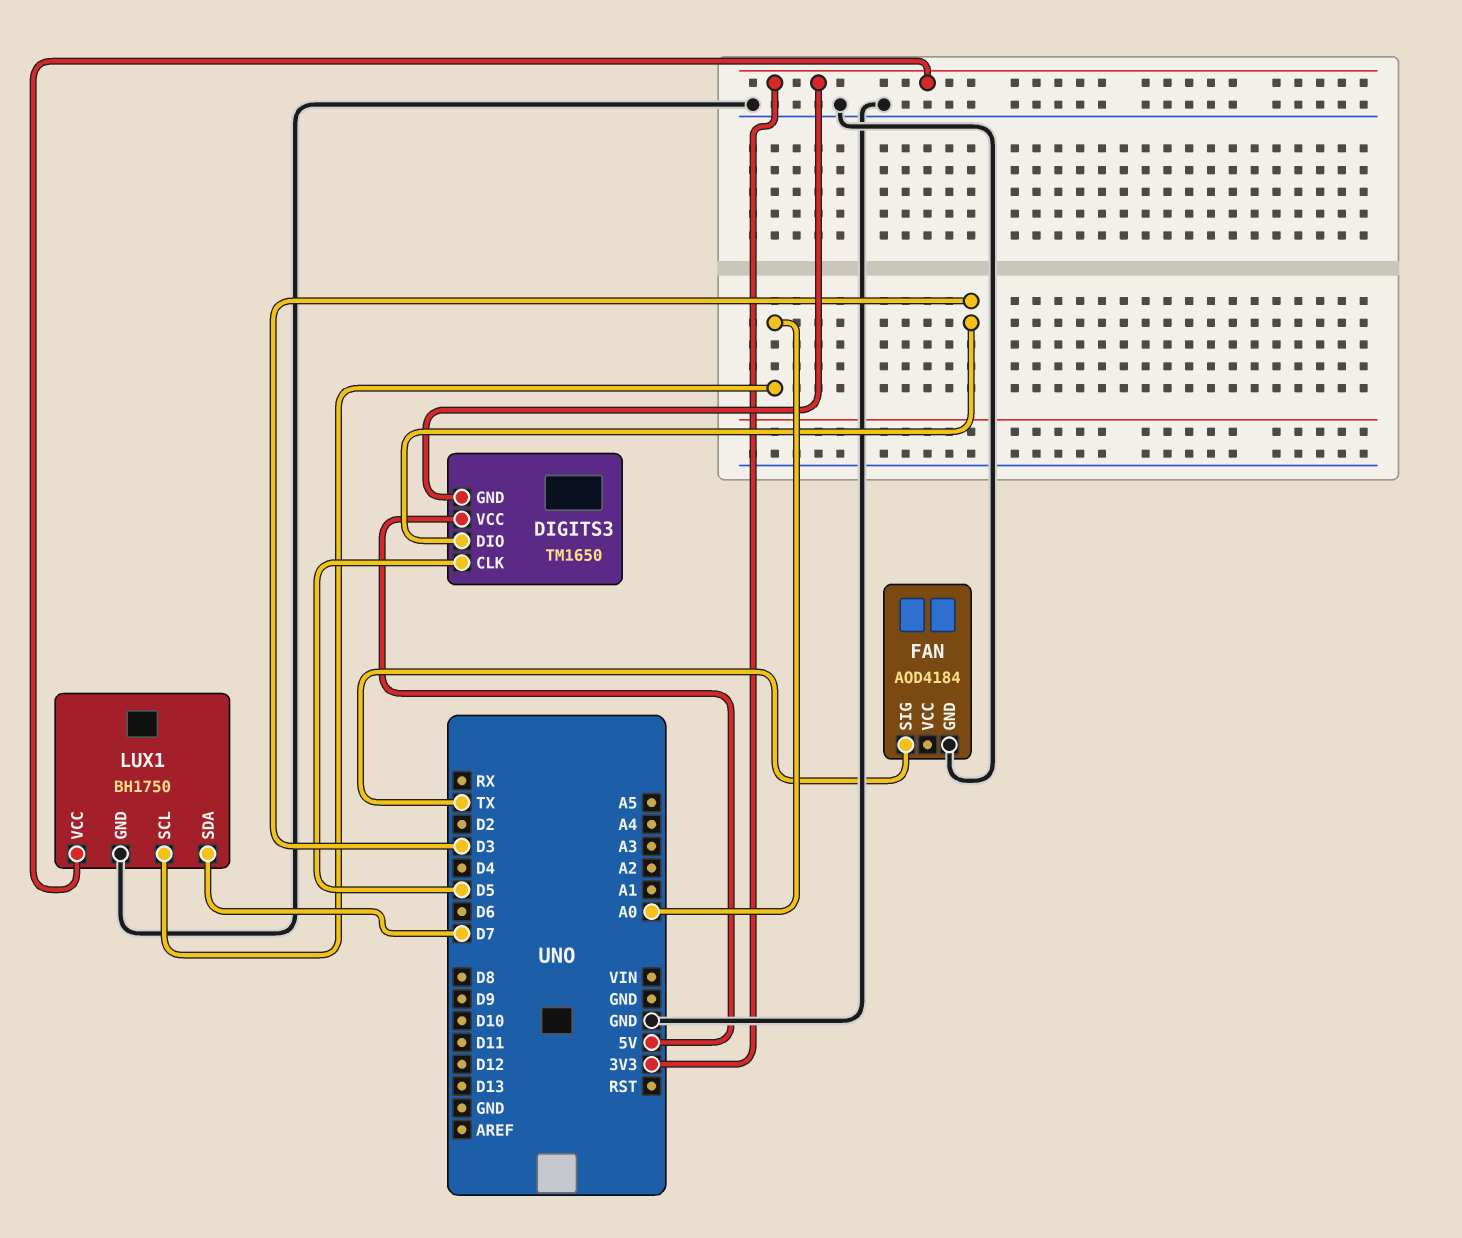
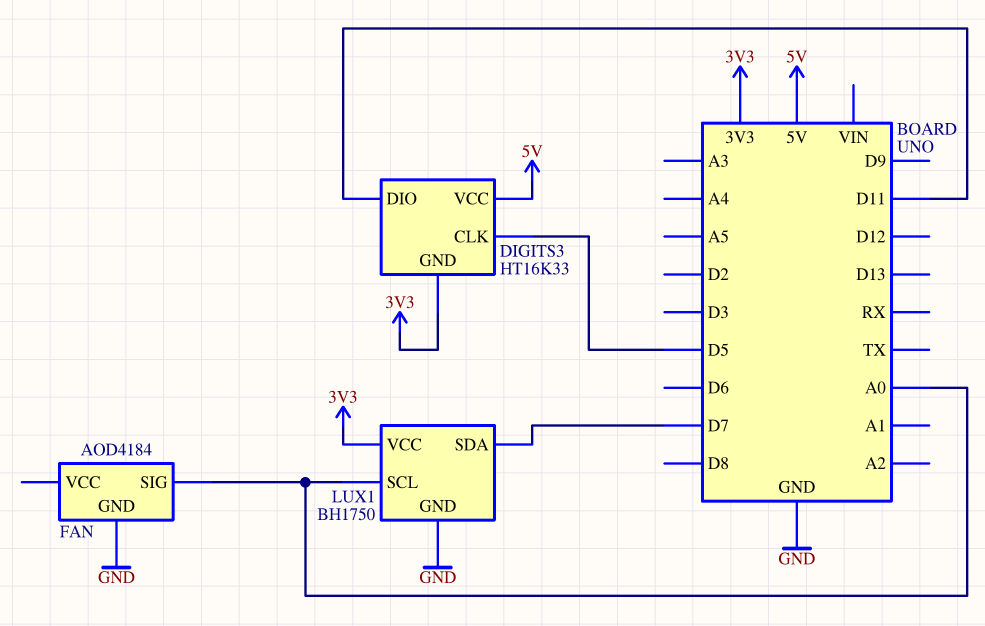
DIGITS3: TM1650 -> HT16K33
DIGITS3 pin DIO: D3 -> D11
FAN pin SIG: TX -> A0

